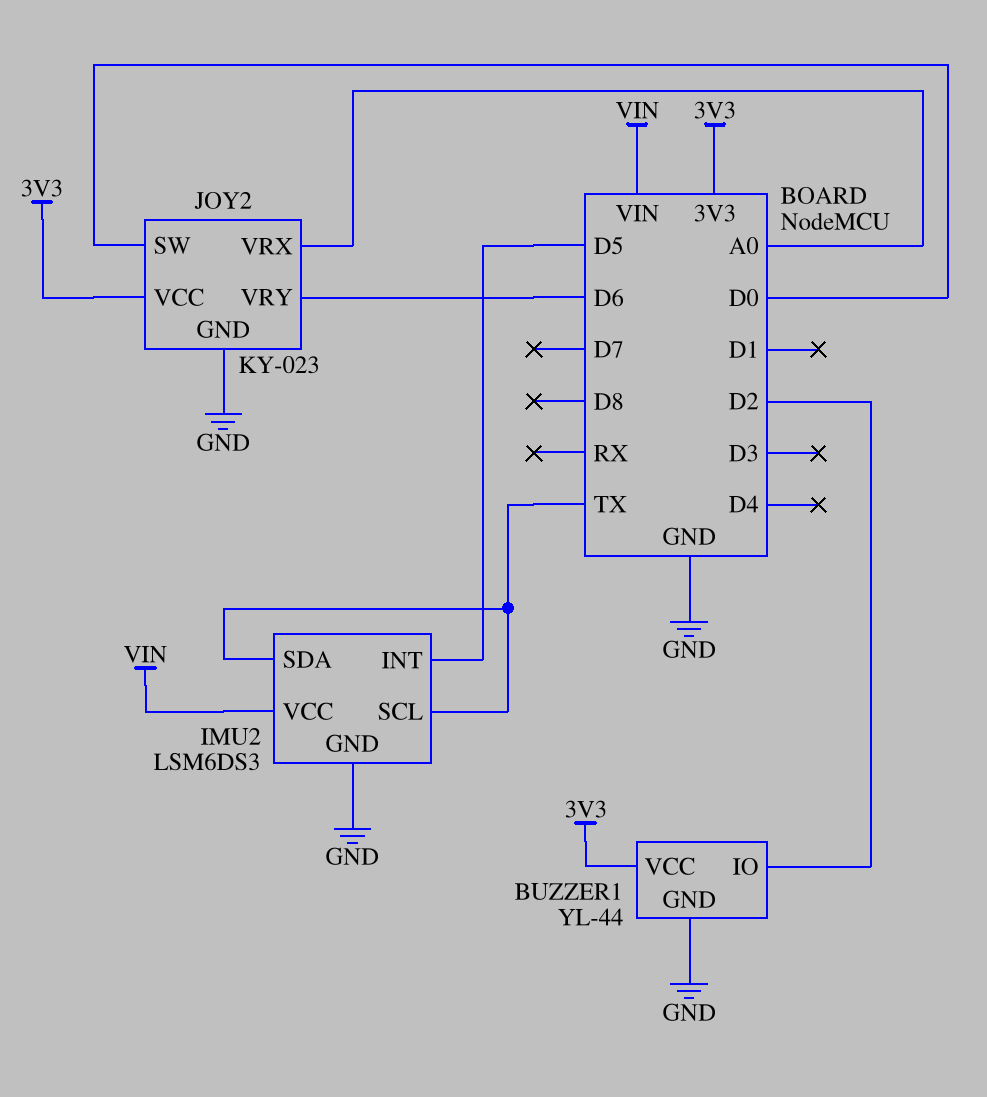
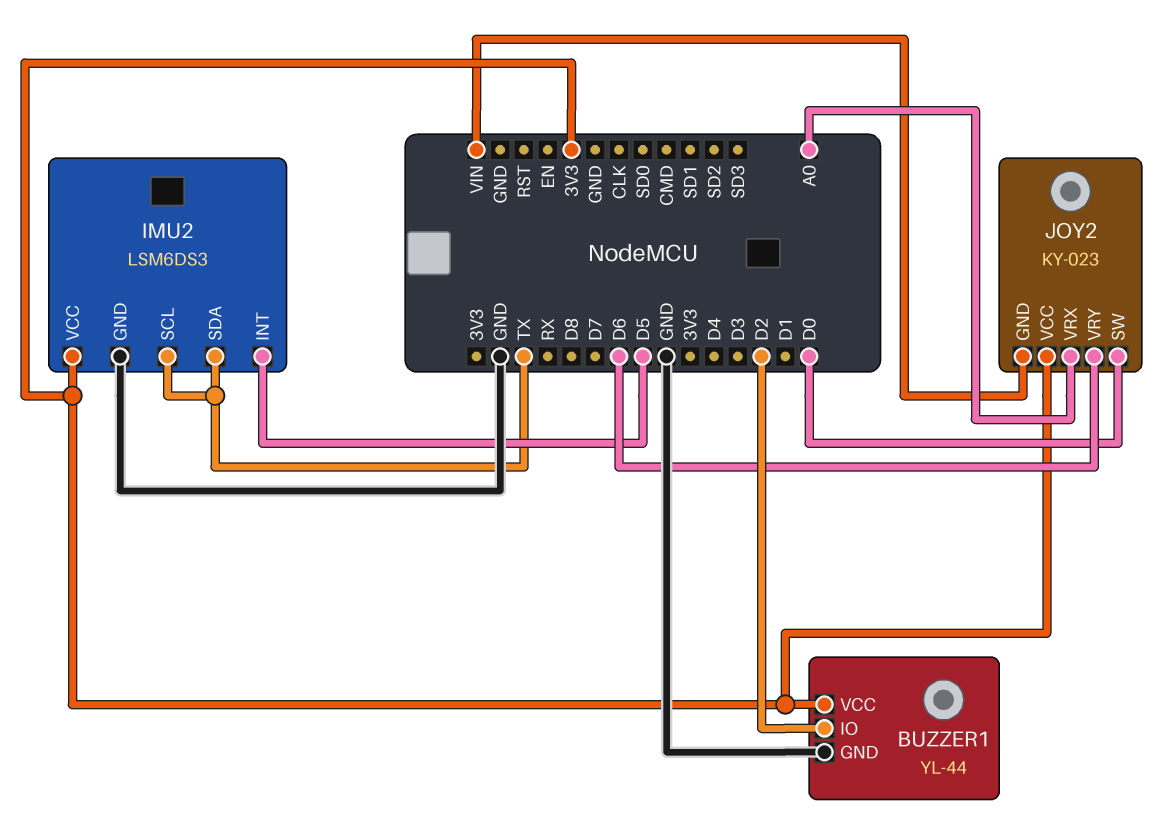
IMU2 pin VCC: VIN -> 3V3
JOY2 pin GND: GND -> VIN

